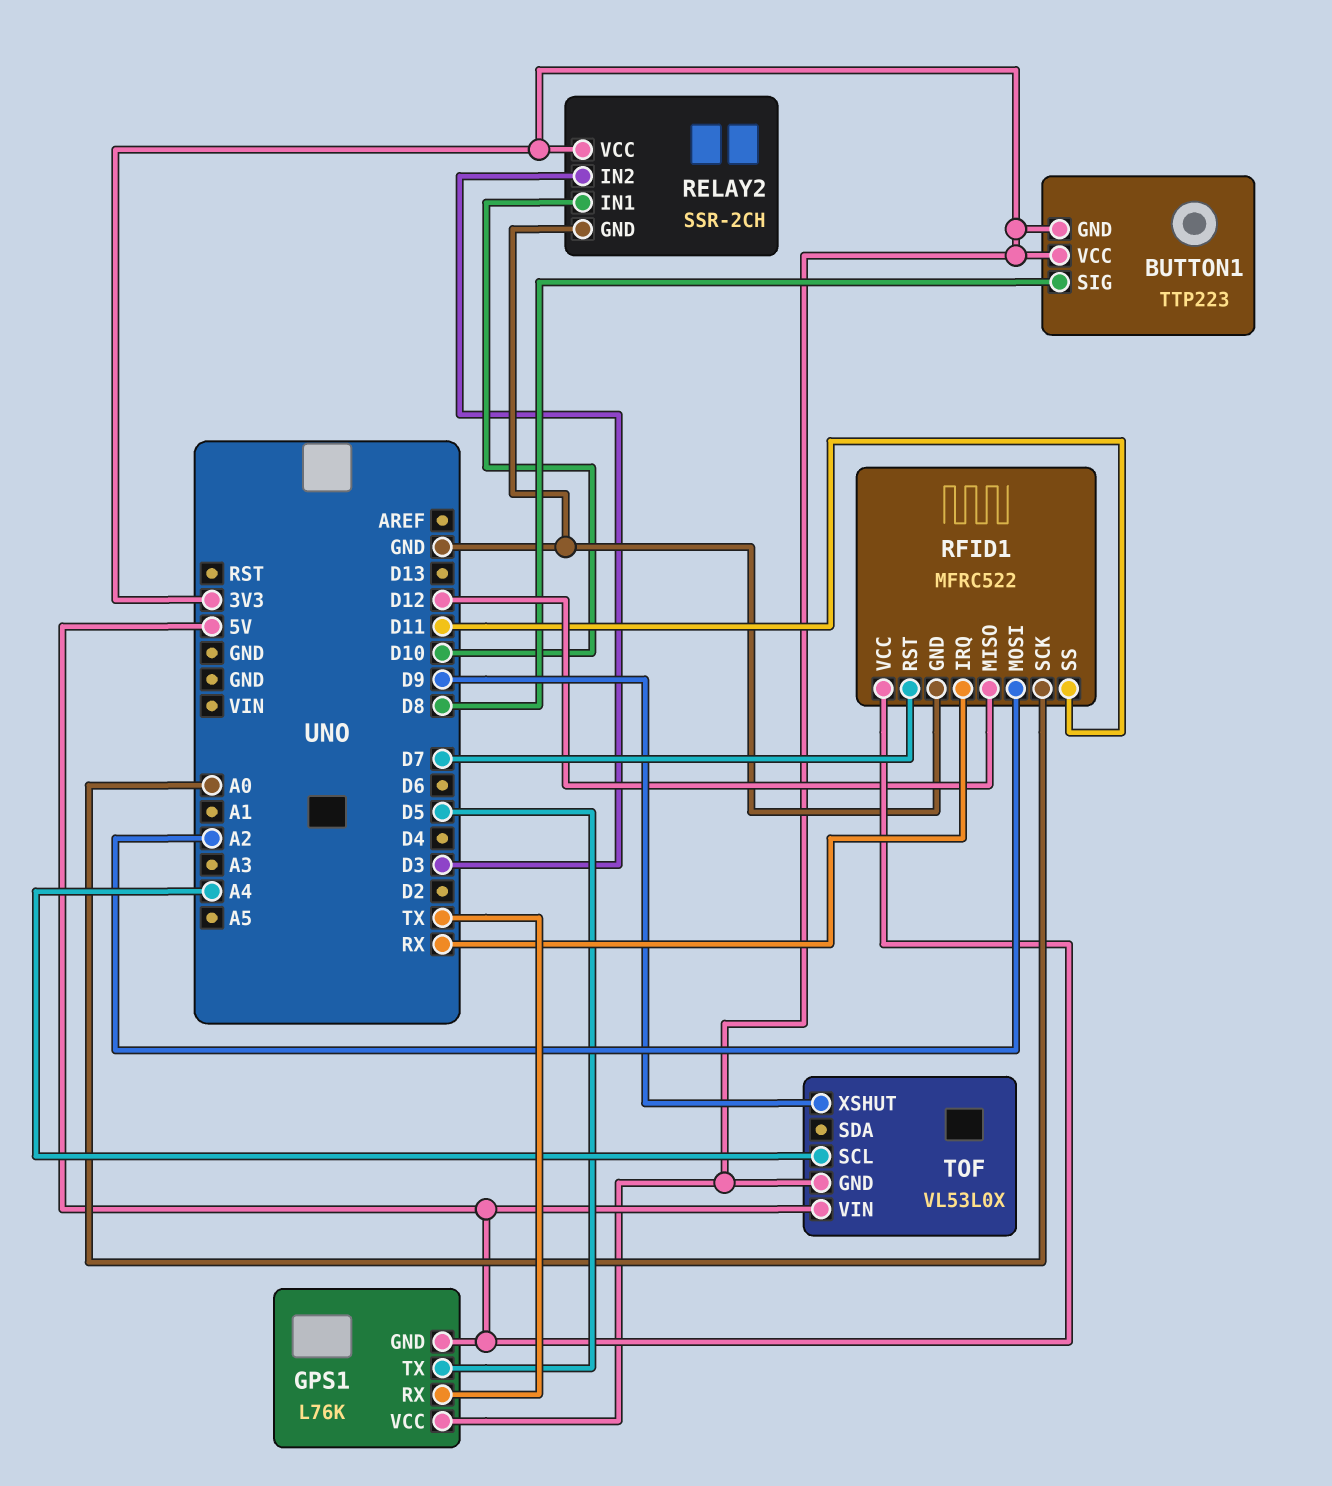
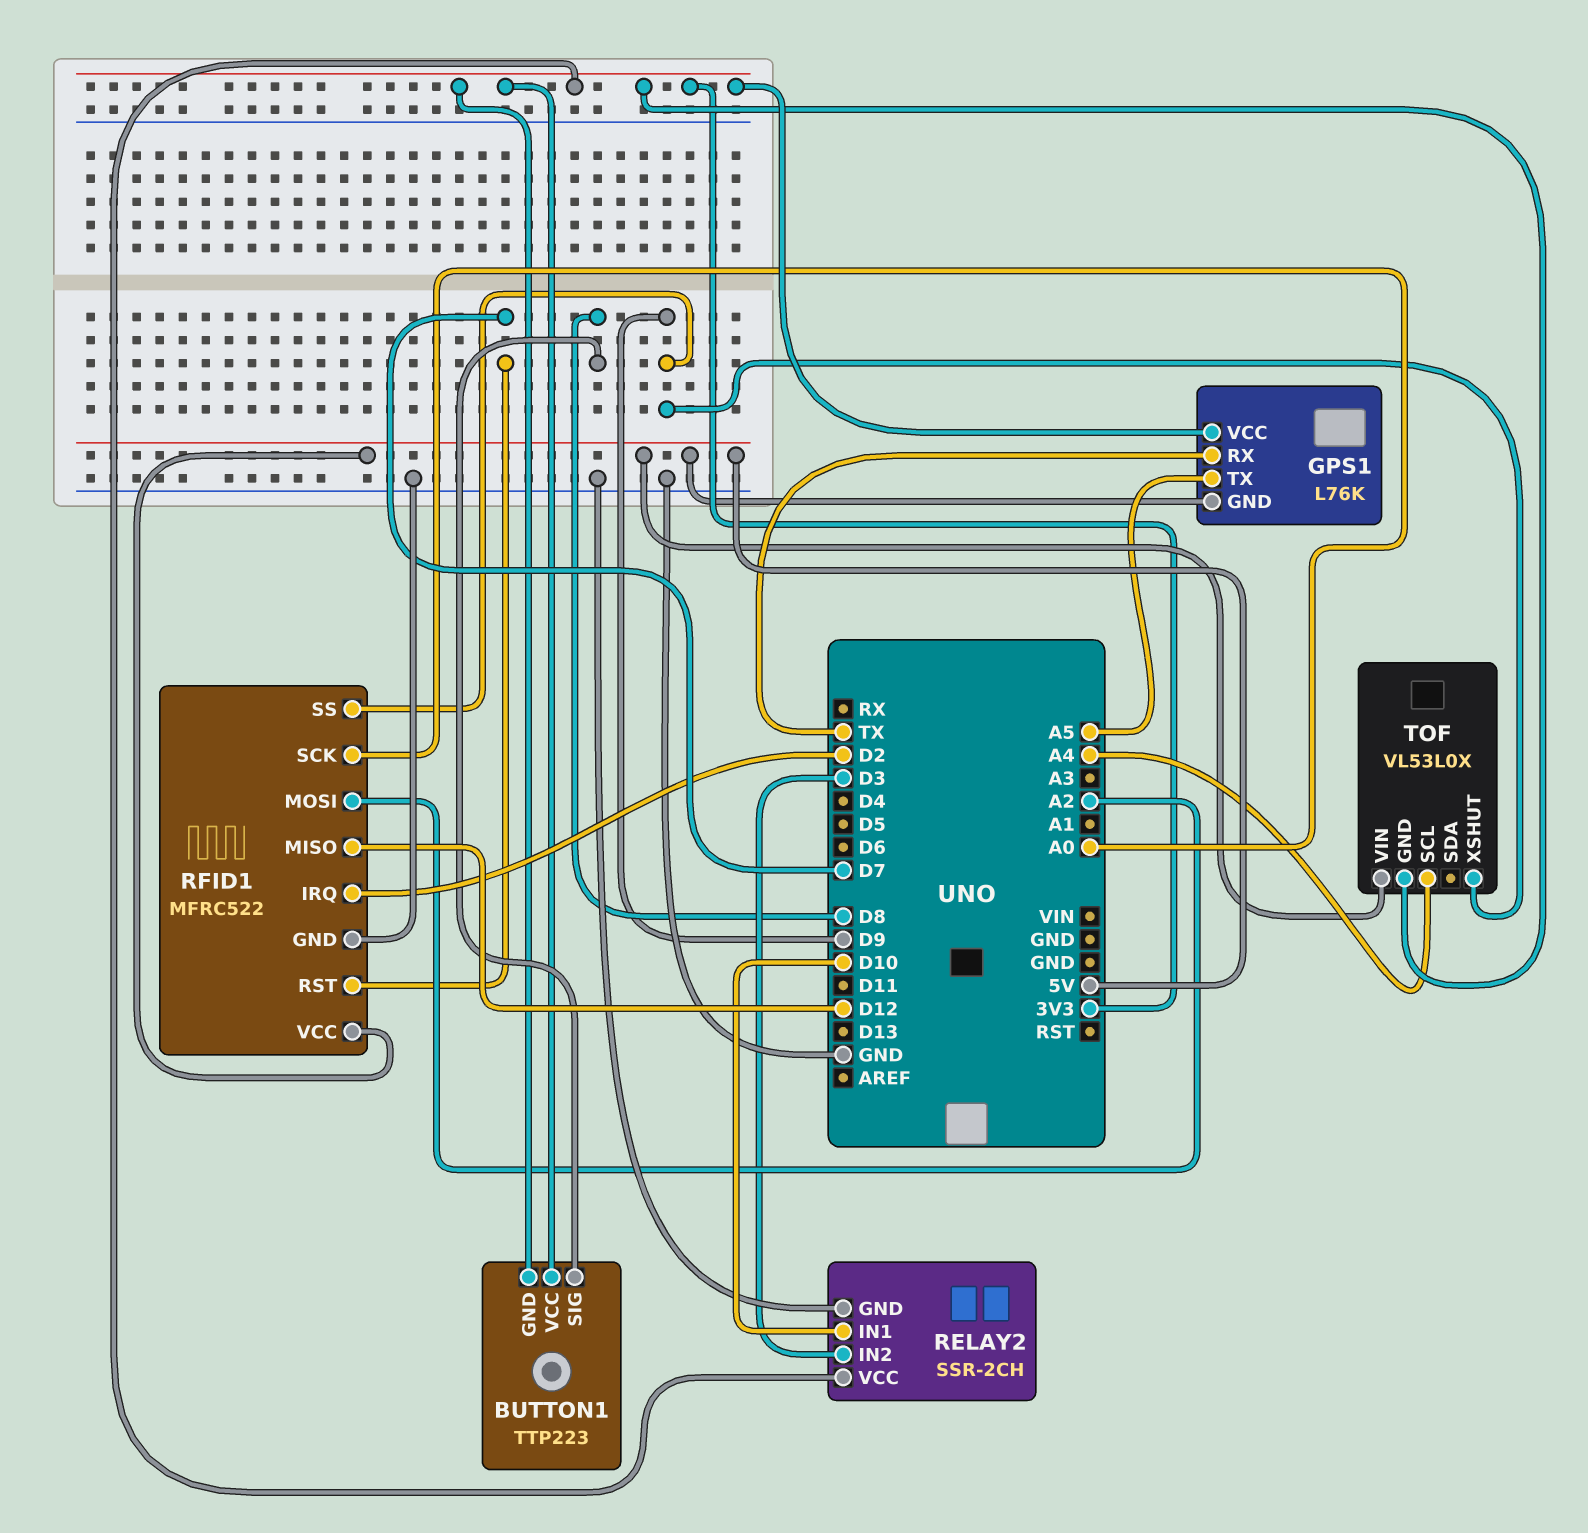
GPS1 pin TX: D5 -> A5
RFID1 pin IRQ: RX -> D2
RFID1 pin SS: D11 -> D9

